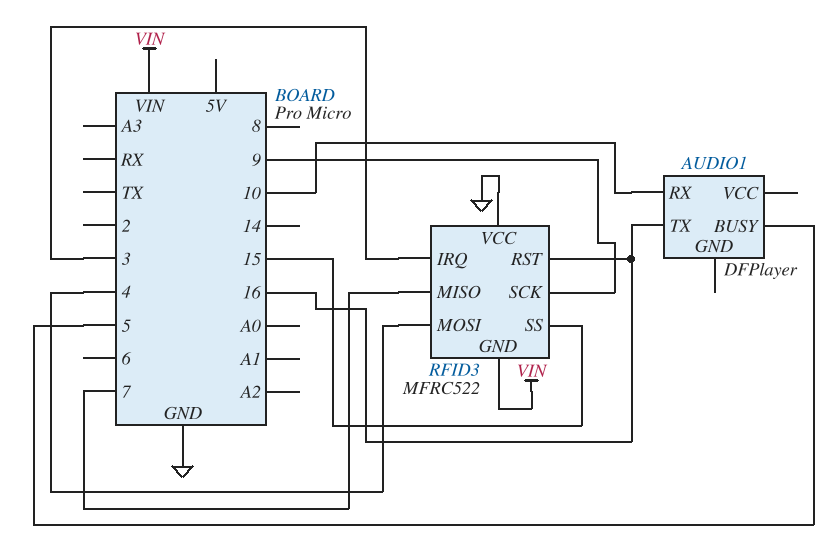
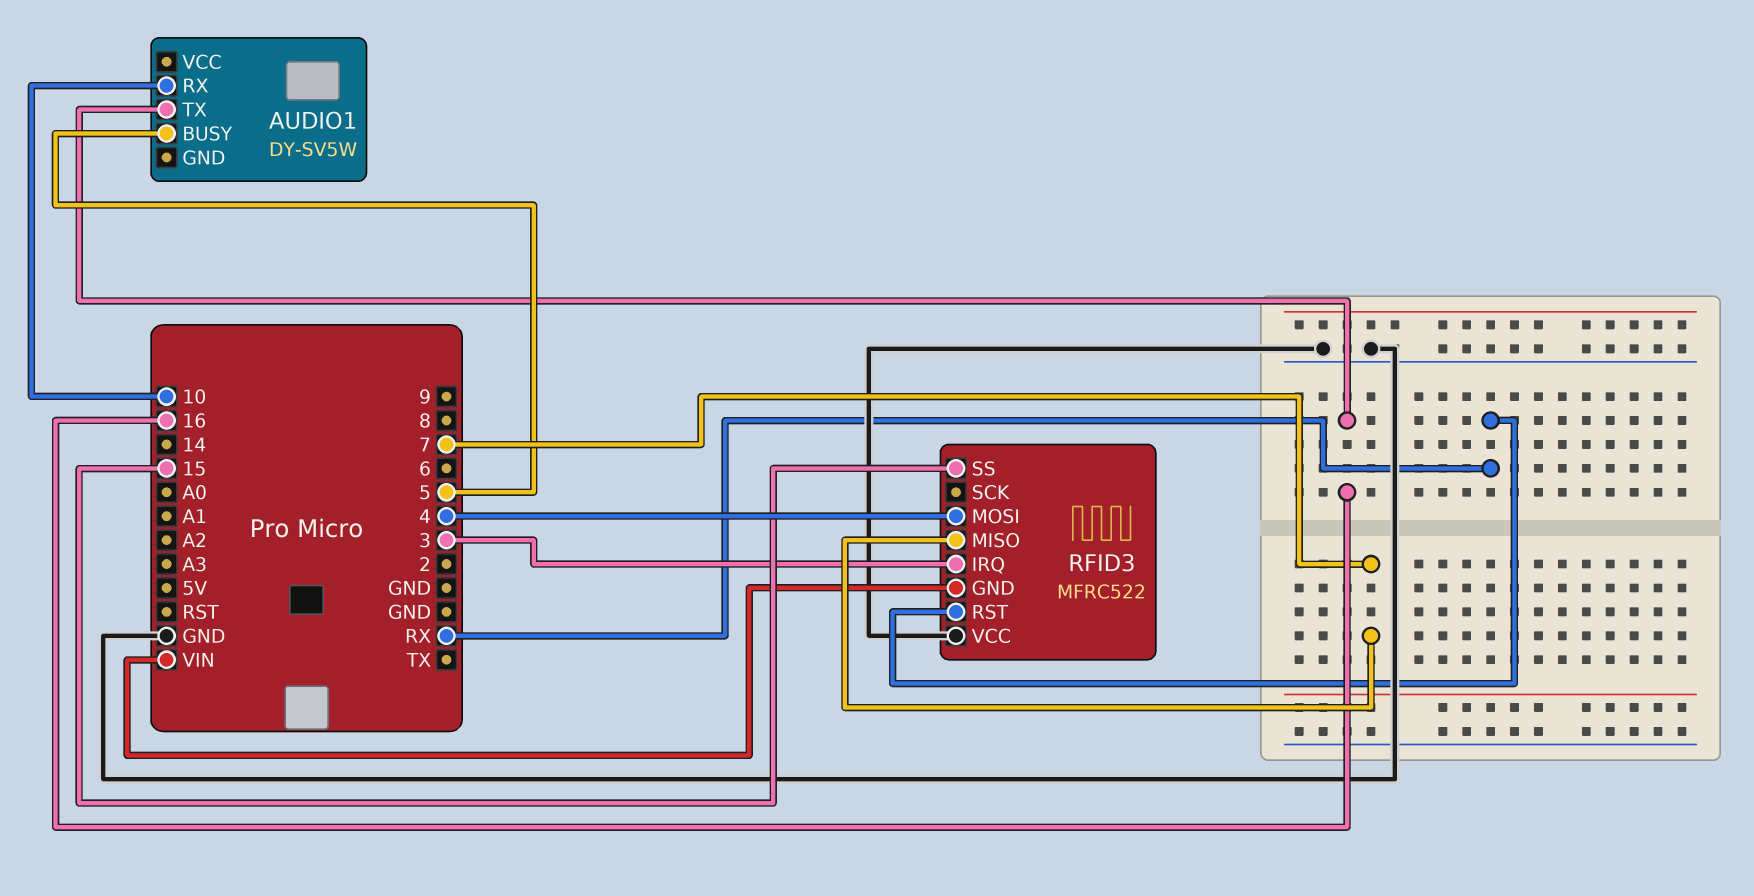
AUDIO1: DFPlayer -> DY-SV5W
RFID3 pin RST: 16 -> RX
RFID3 pin SCK: 9 -> none

